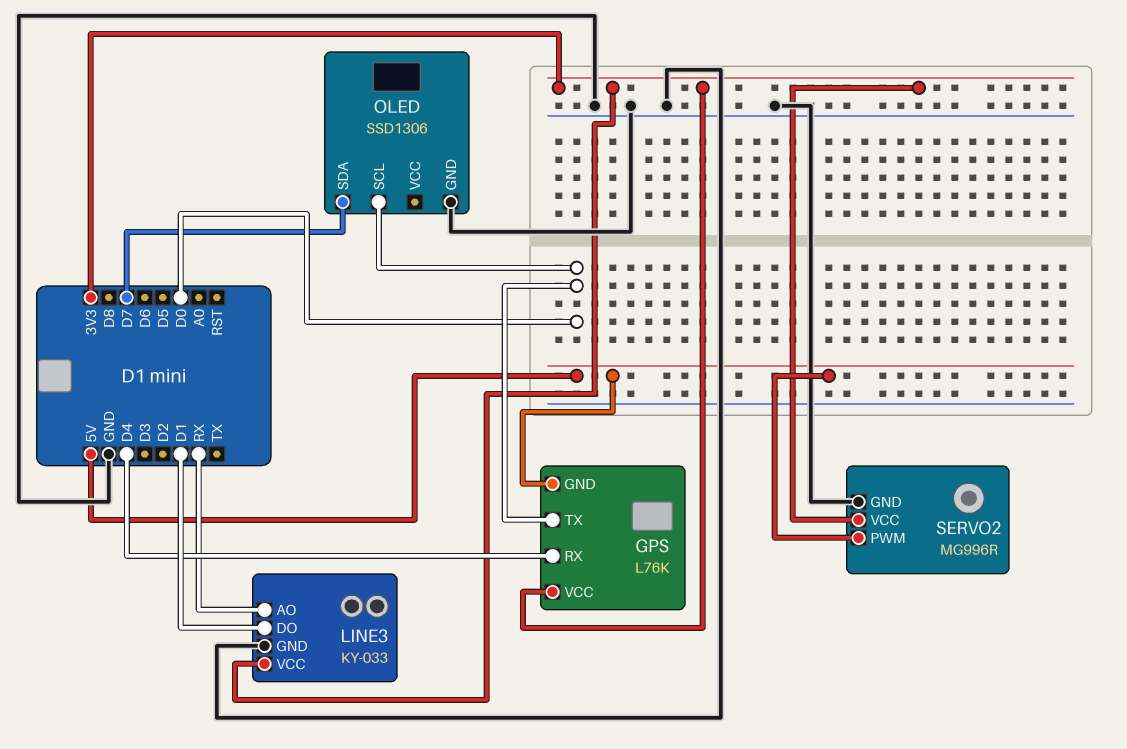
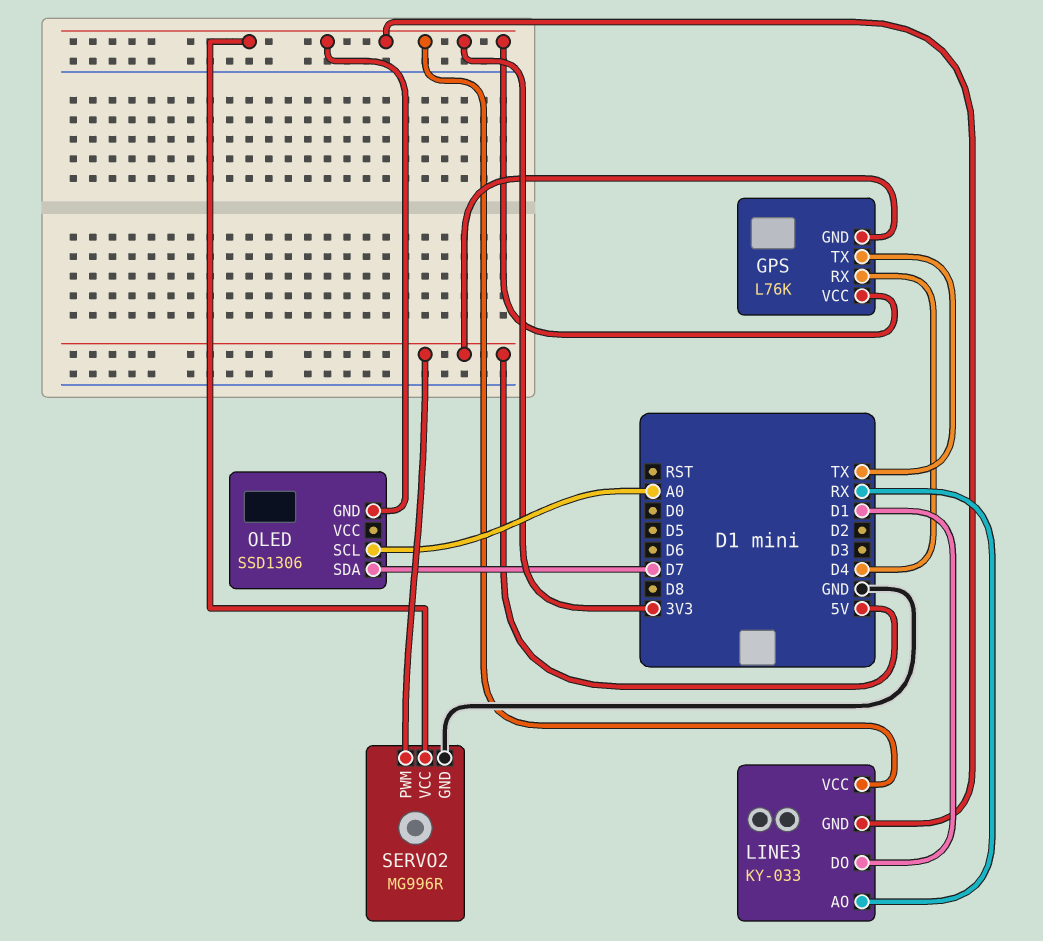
GPS pin TX: D0 -> TX
LINE3 pin GND: GND -> 3V3
OLED pin GND: GND -> 3V3
OLED pin SCL: D0 -> A0

